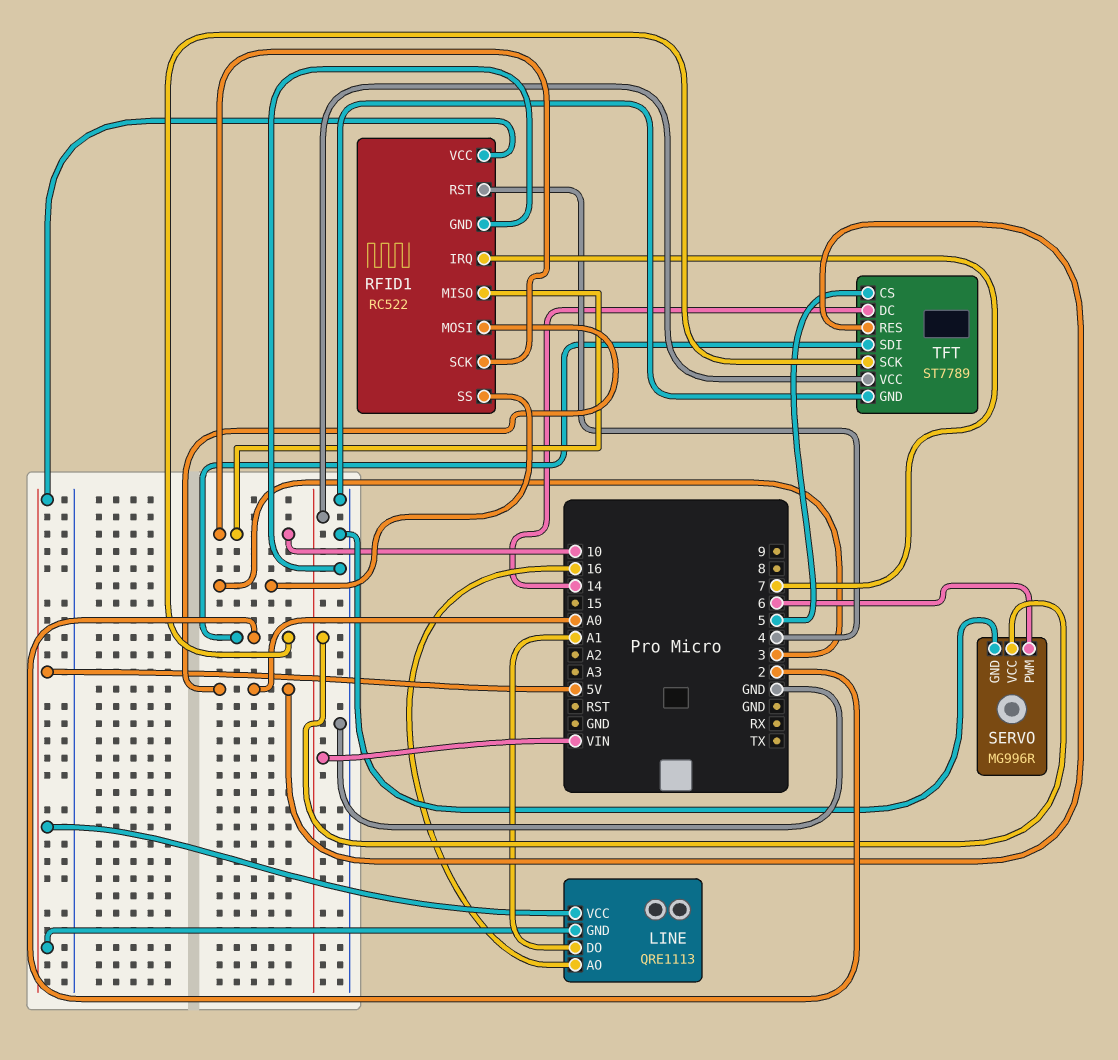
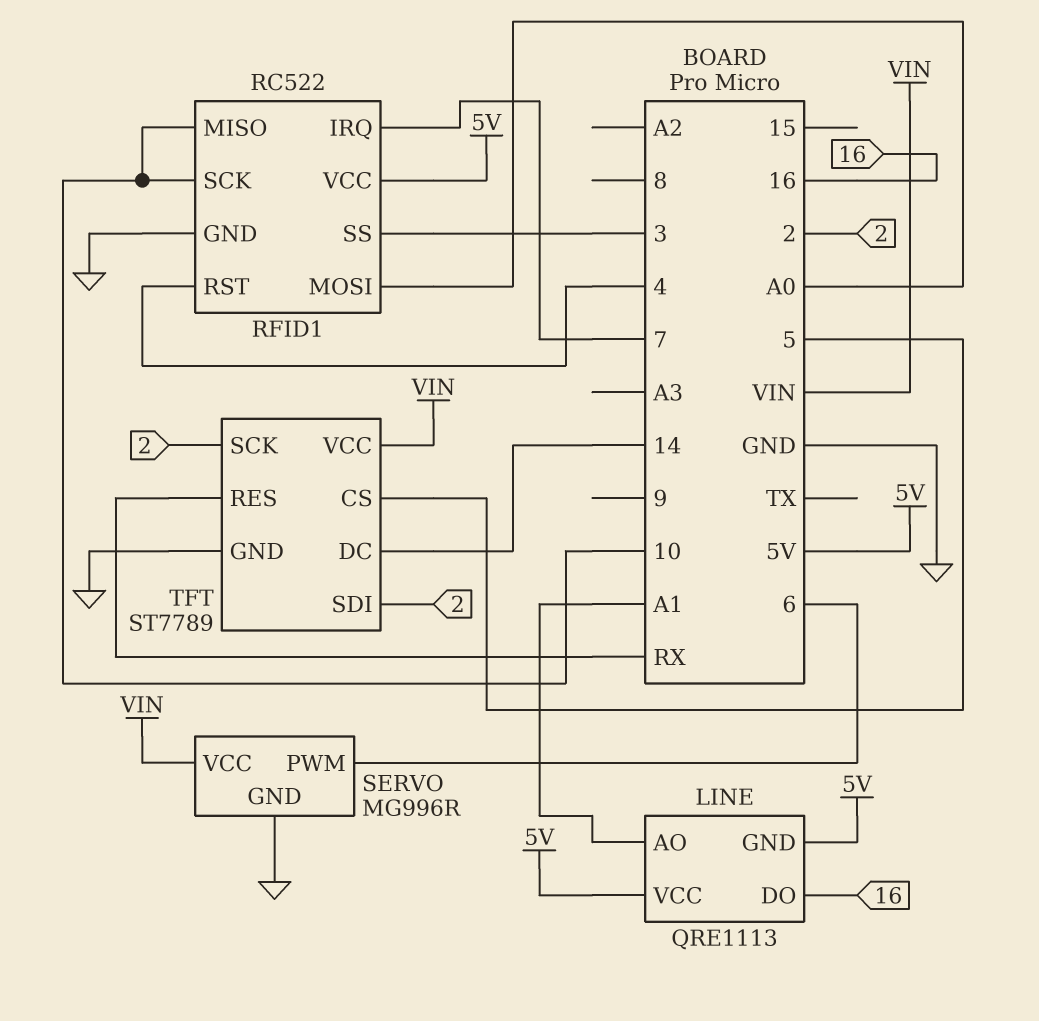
LINE pin AO: 16 -> A1
LINE pin DO: A1 -> 16
TFT pin RES: A0 -> RX

